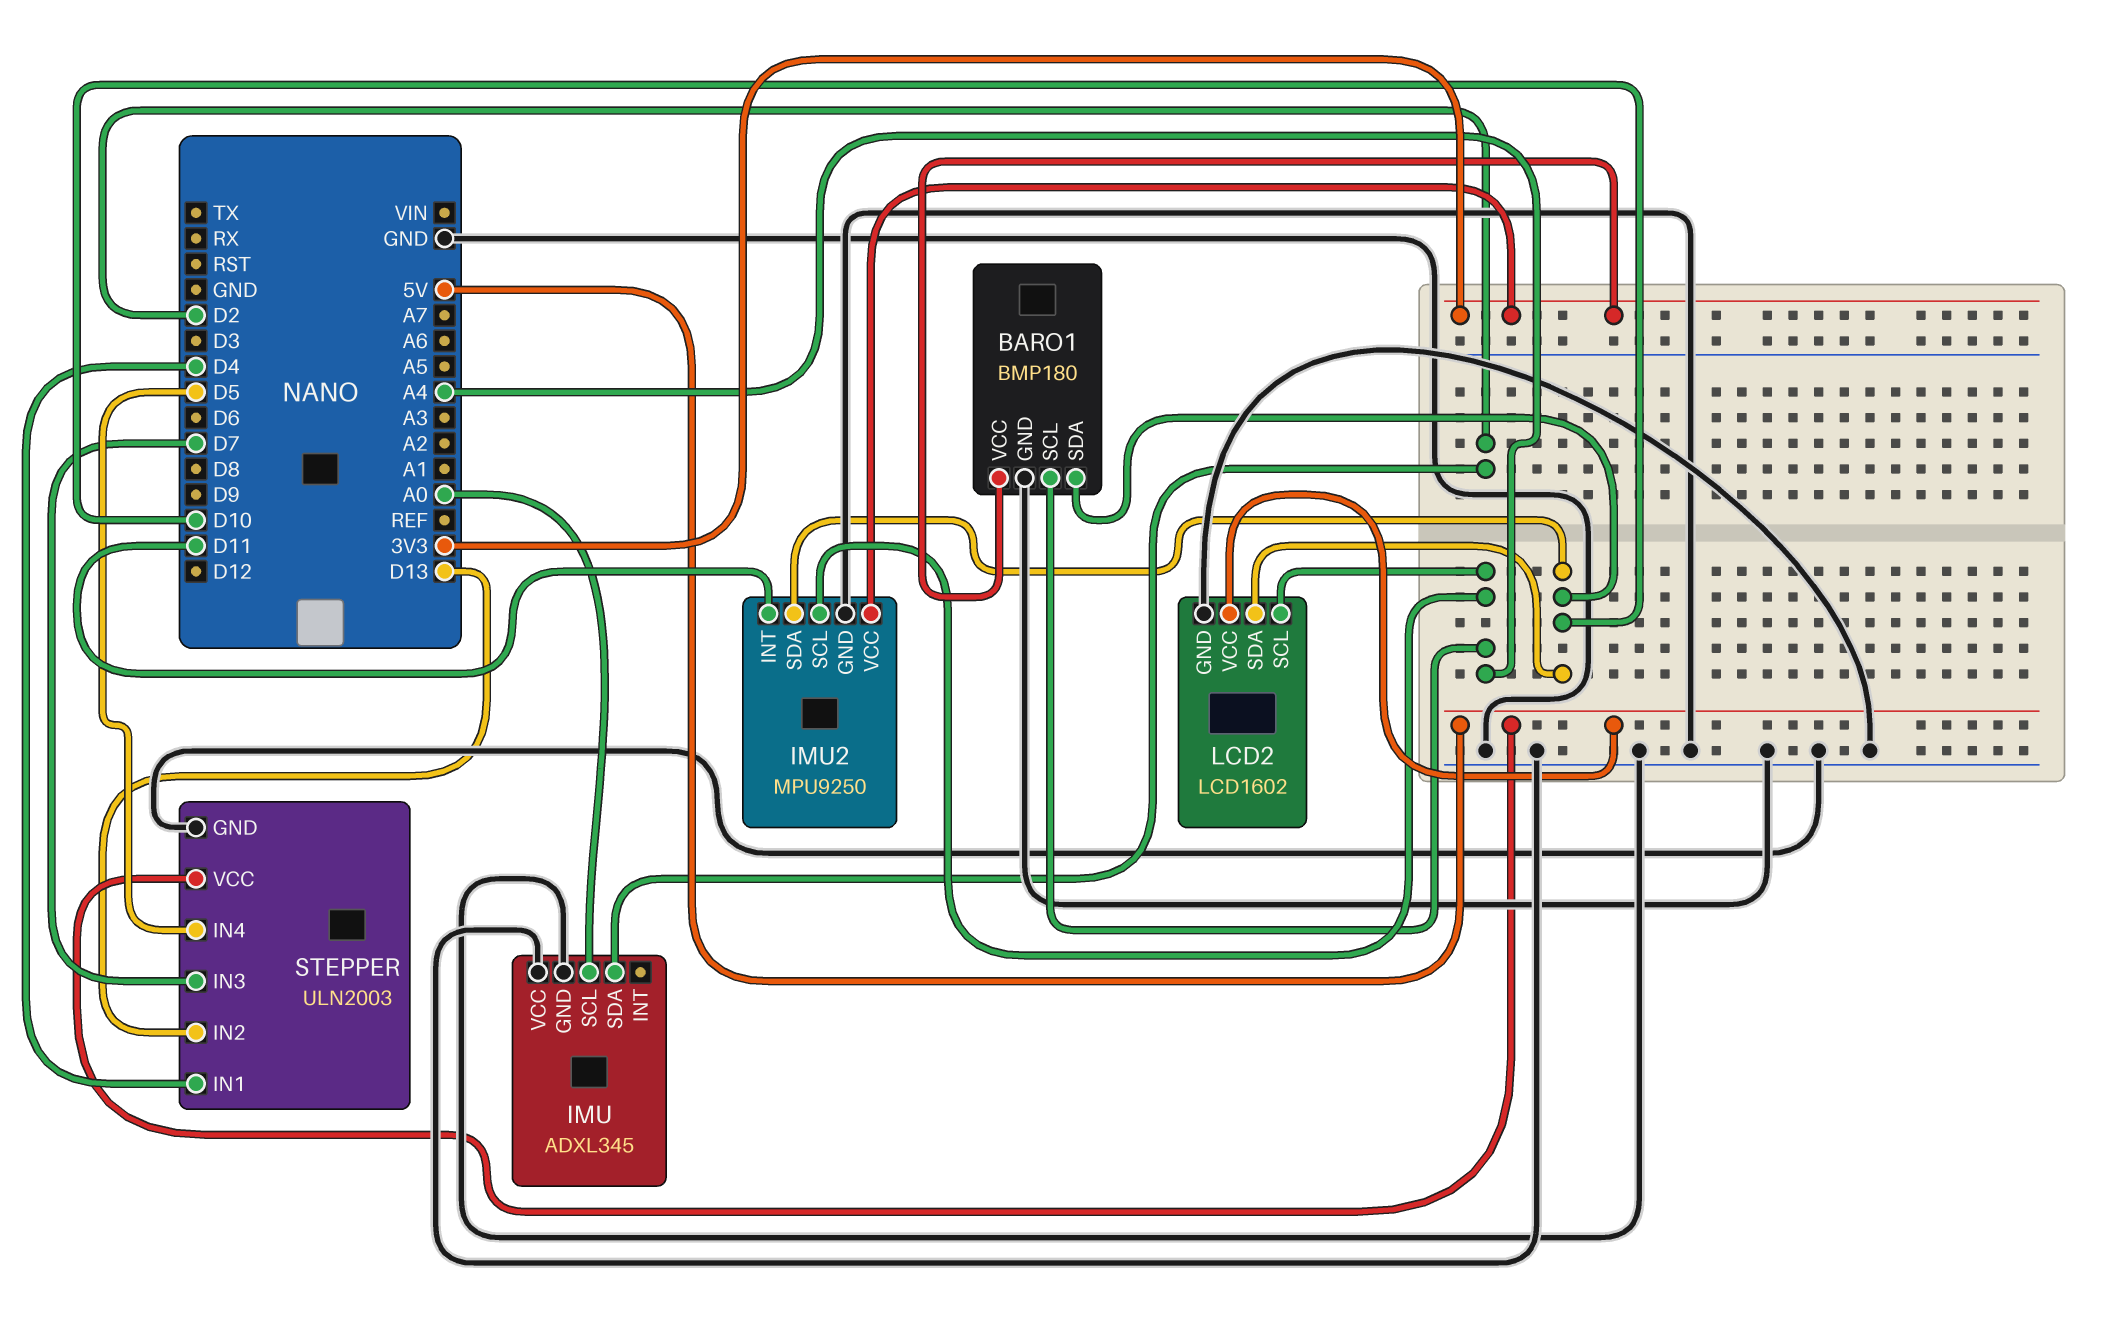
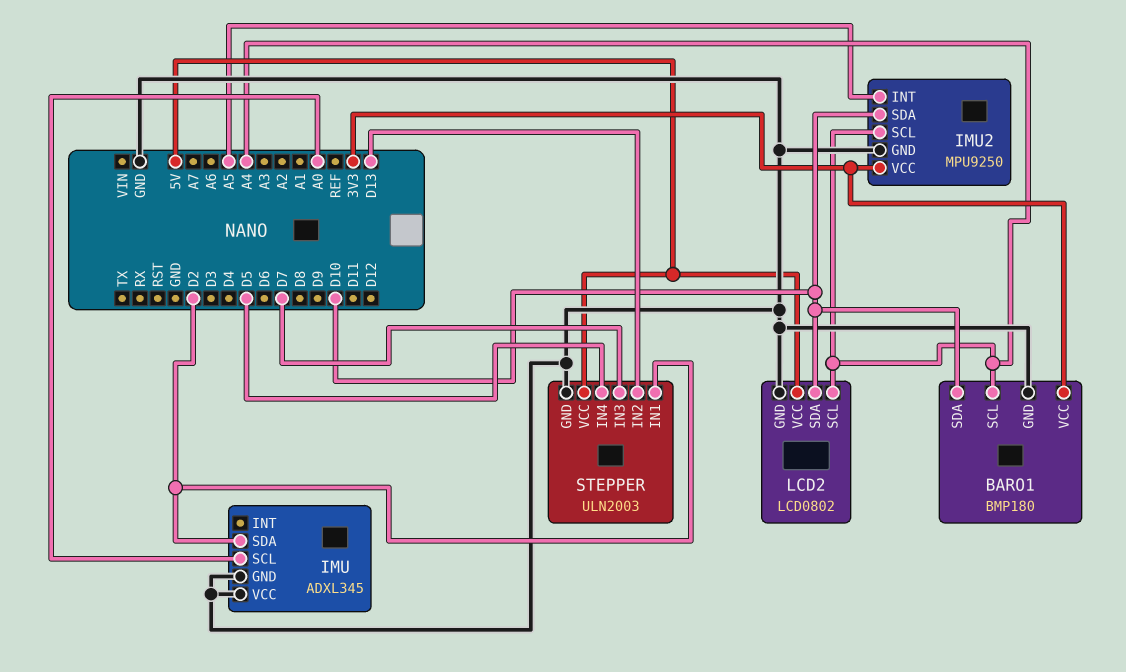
IMU2 pin INT: D11 -> A5
LCD2: LCD1602 -> LCD0802
STEPPER pin IN1: D4 -> D2

